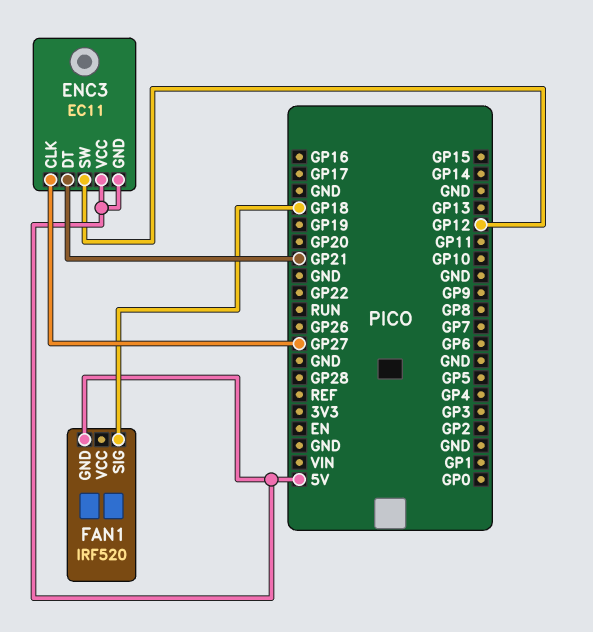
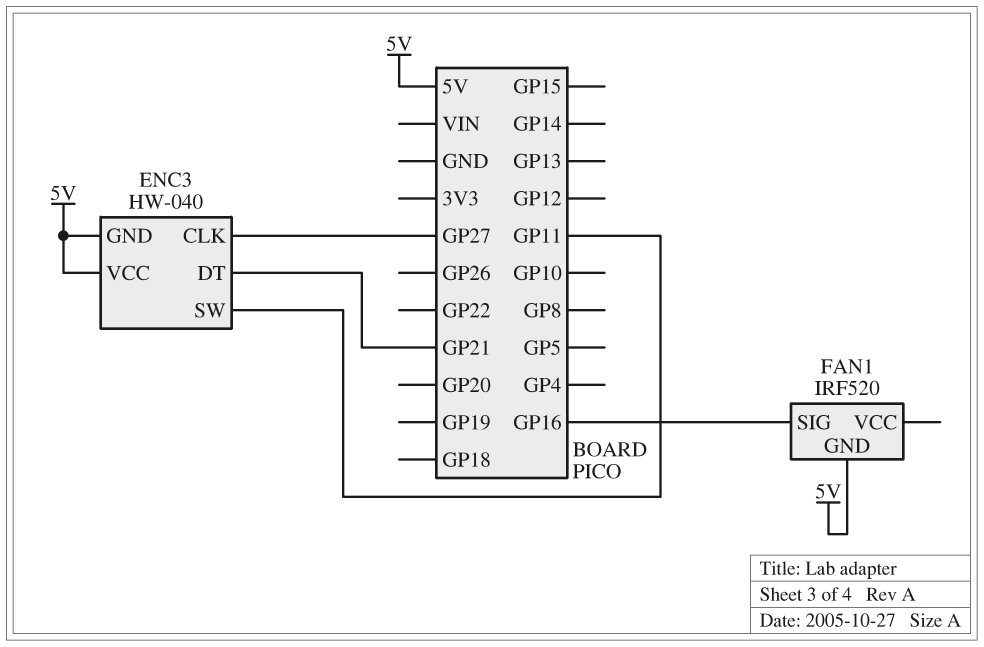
ENC3: EC11 -> HW-040
ENC3 pin SW: GP12 -> GP11
FAN1 pin SIG: GP18 -> GP16

